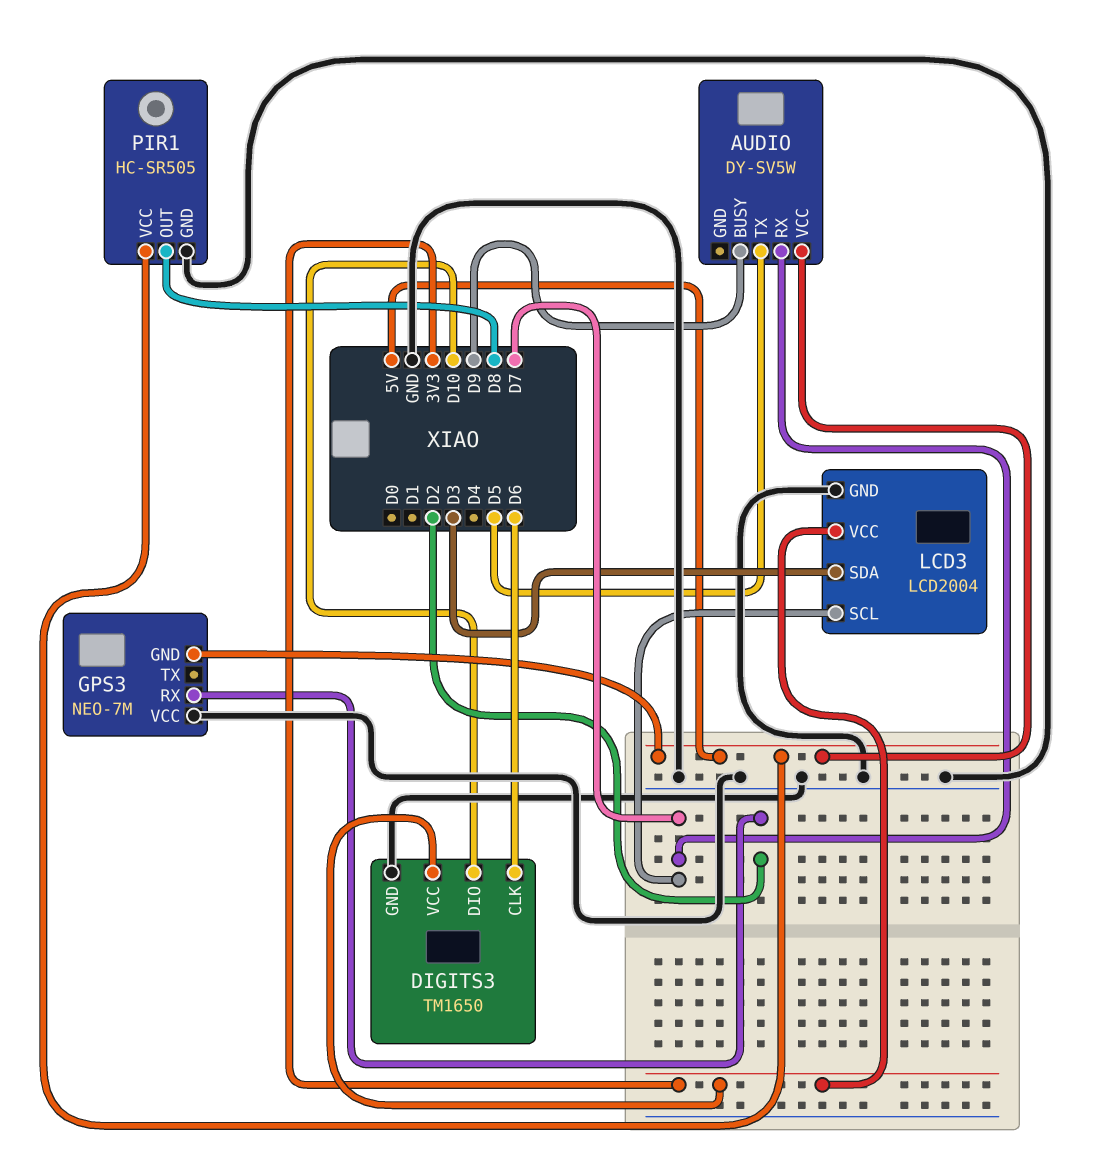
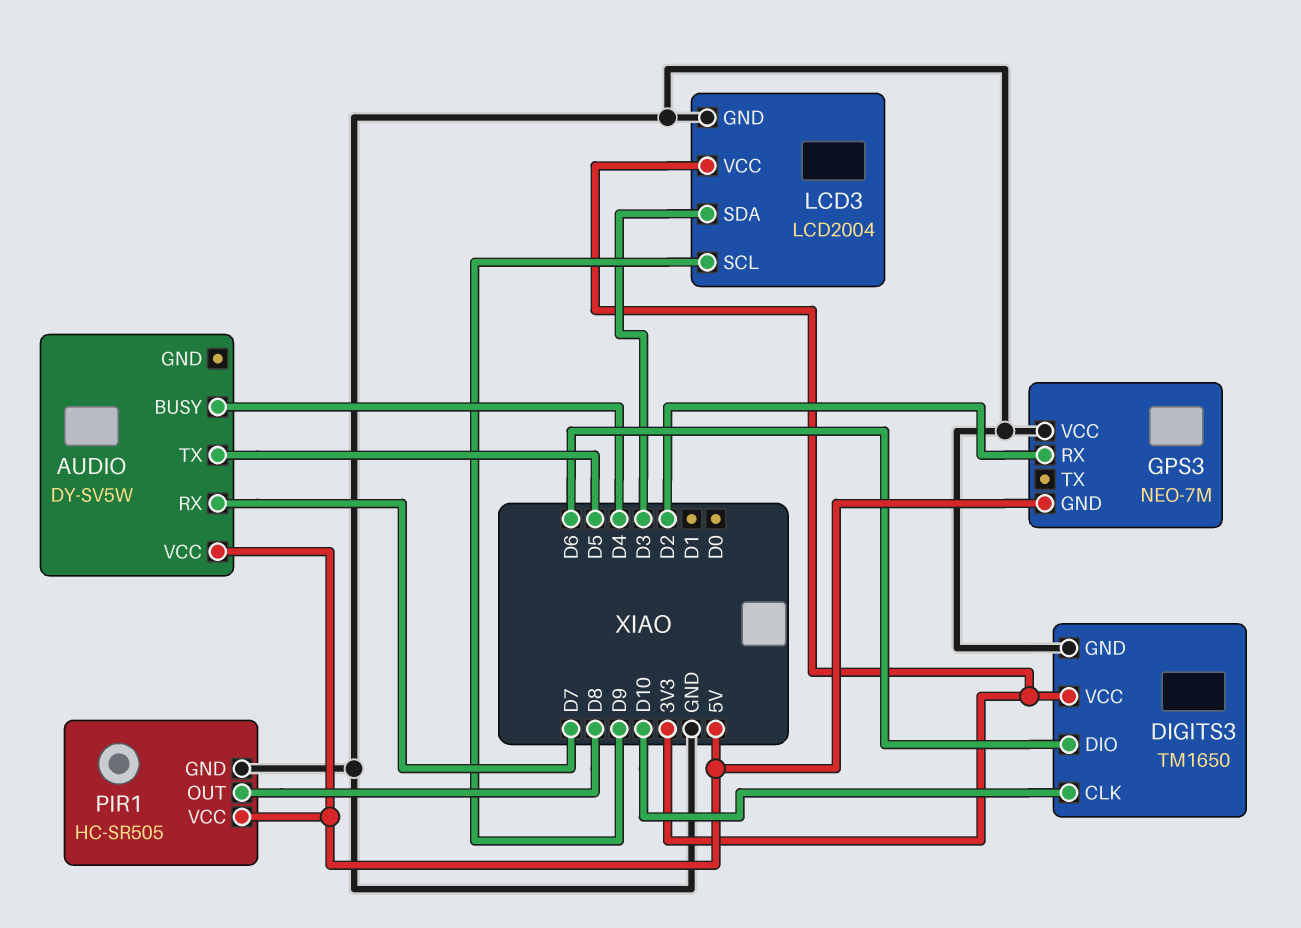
AUDIO pin BUSY: D9 -> D4
DIGITS3 pin CLK: D6 -> D10
DIGITS3 pin DIO: D10 -> D6
LCD3 pin SCL: D7 -> D9

